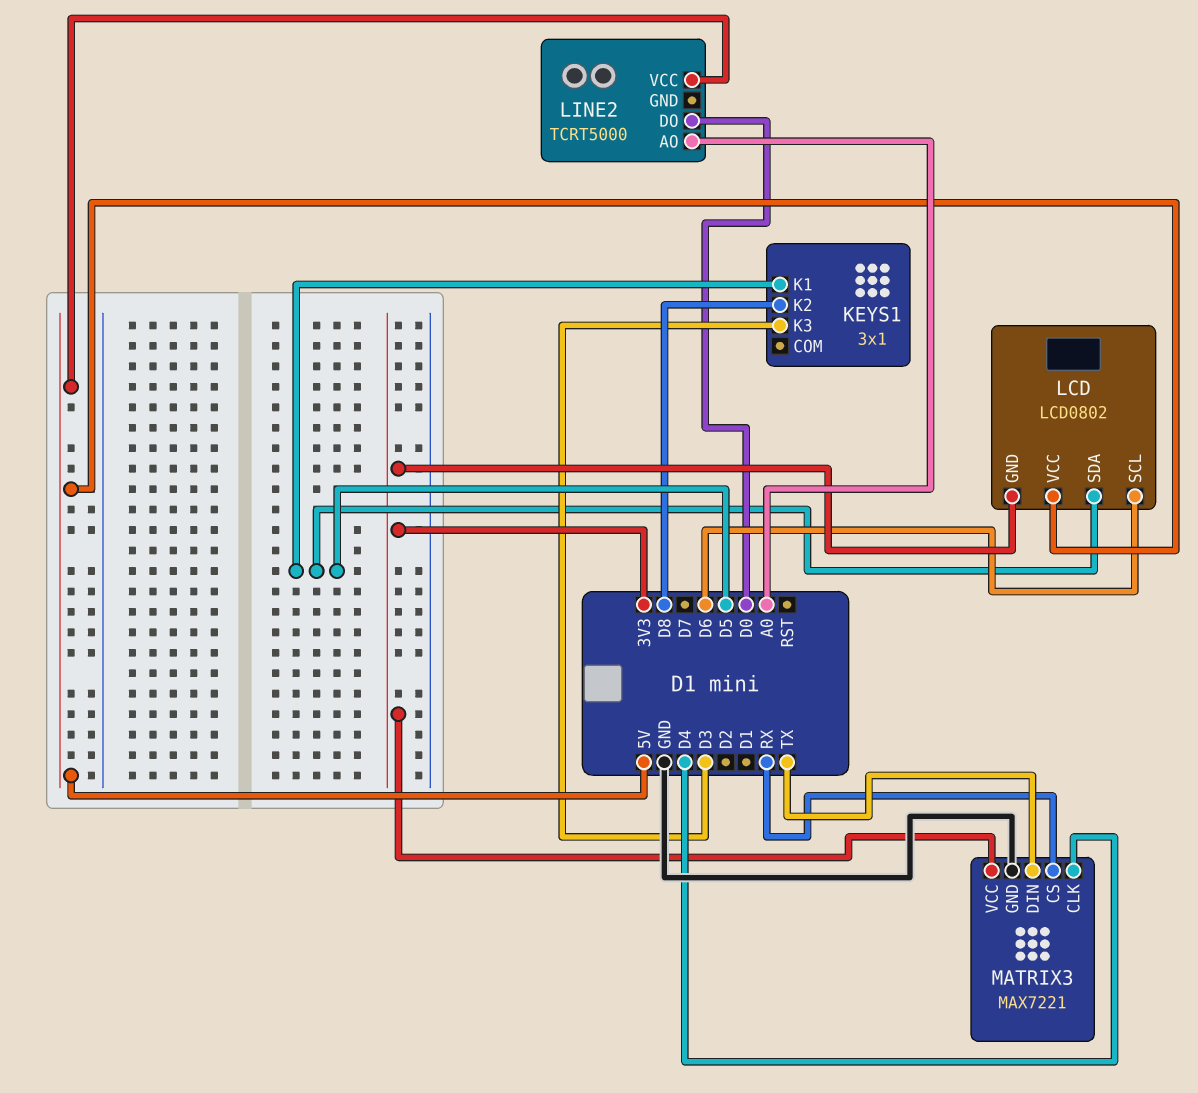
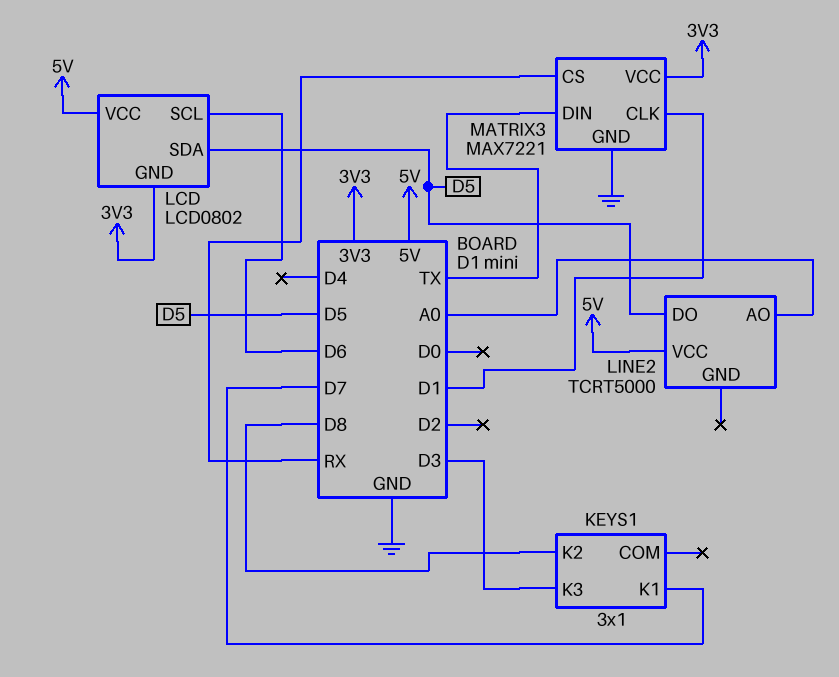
KEYS1 pin K1: D5 -> D7
LINE2 pin DO: D0 -> D5
MATRIX3 pin CLK: D4 -> D1

